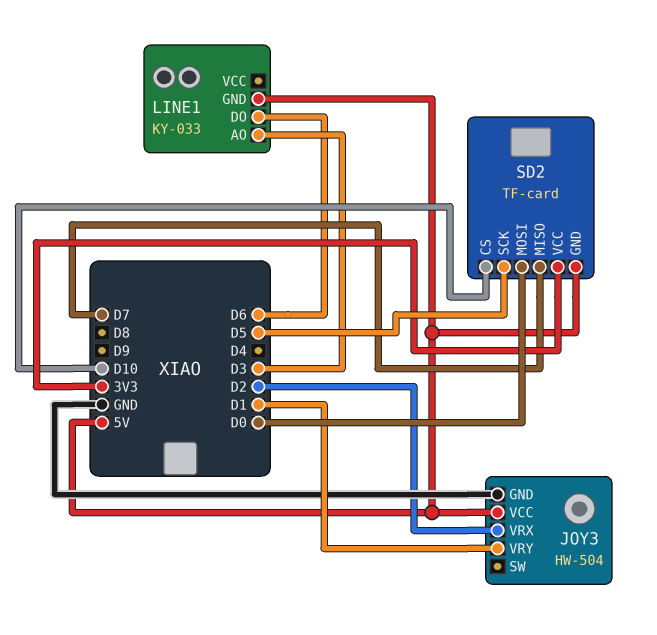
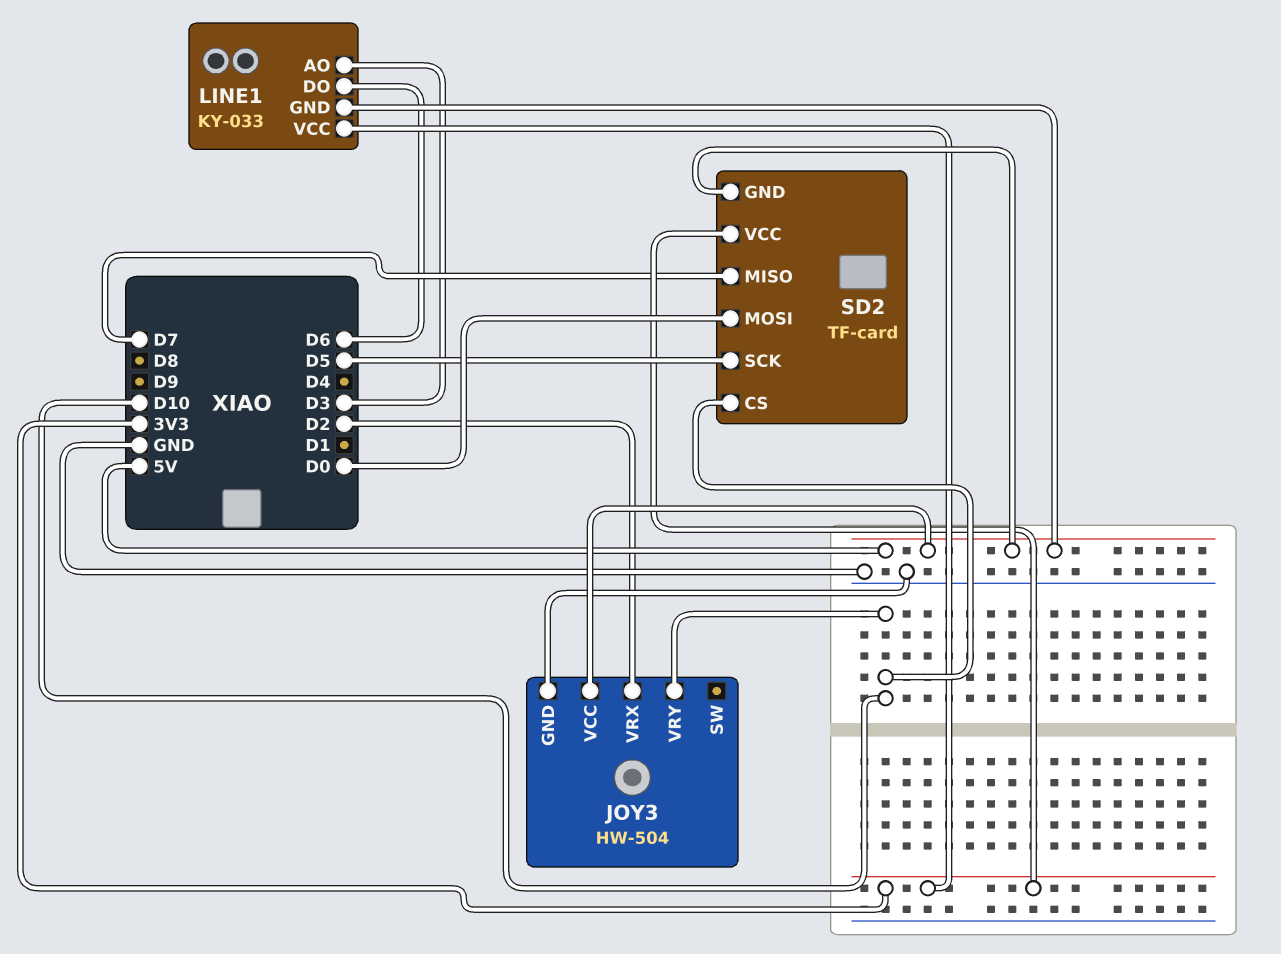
JOY3 pin VRY: D1 -> D10
LINE1 pin VCC: none -> 3V3

